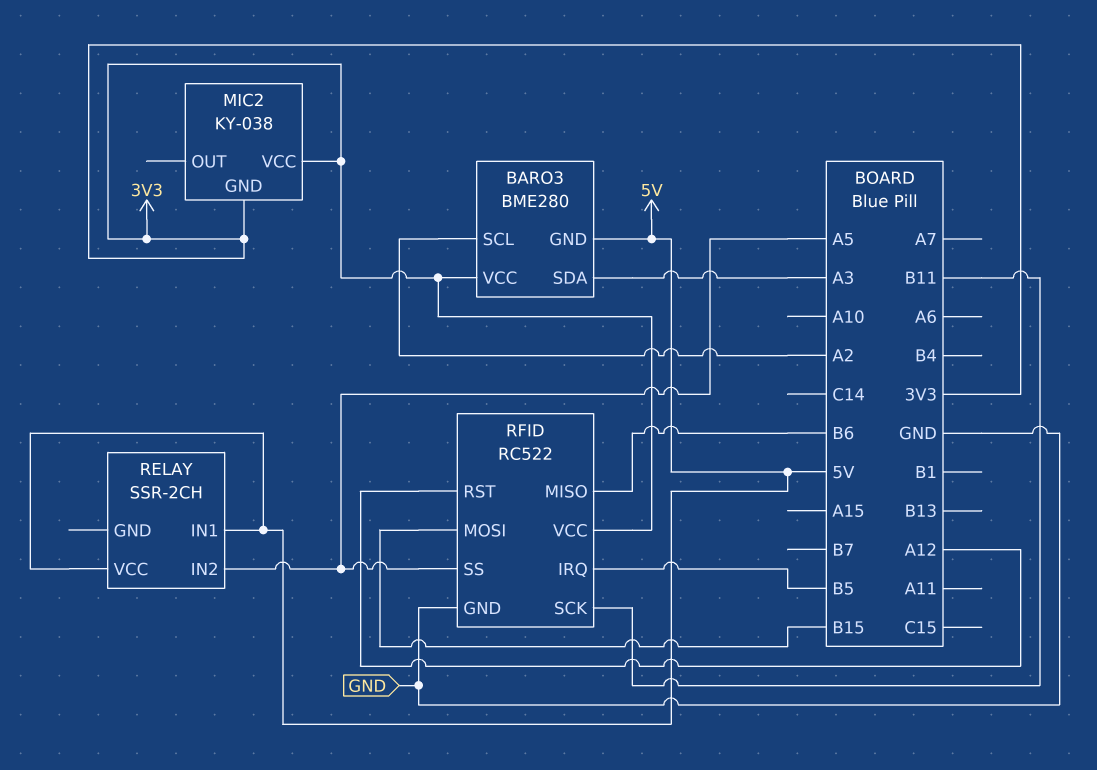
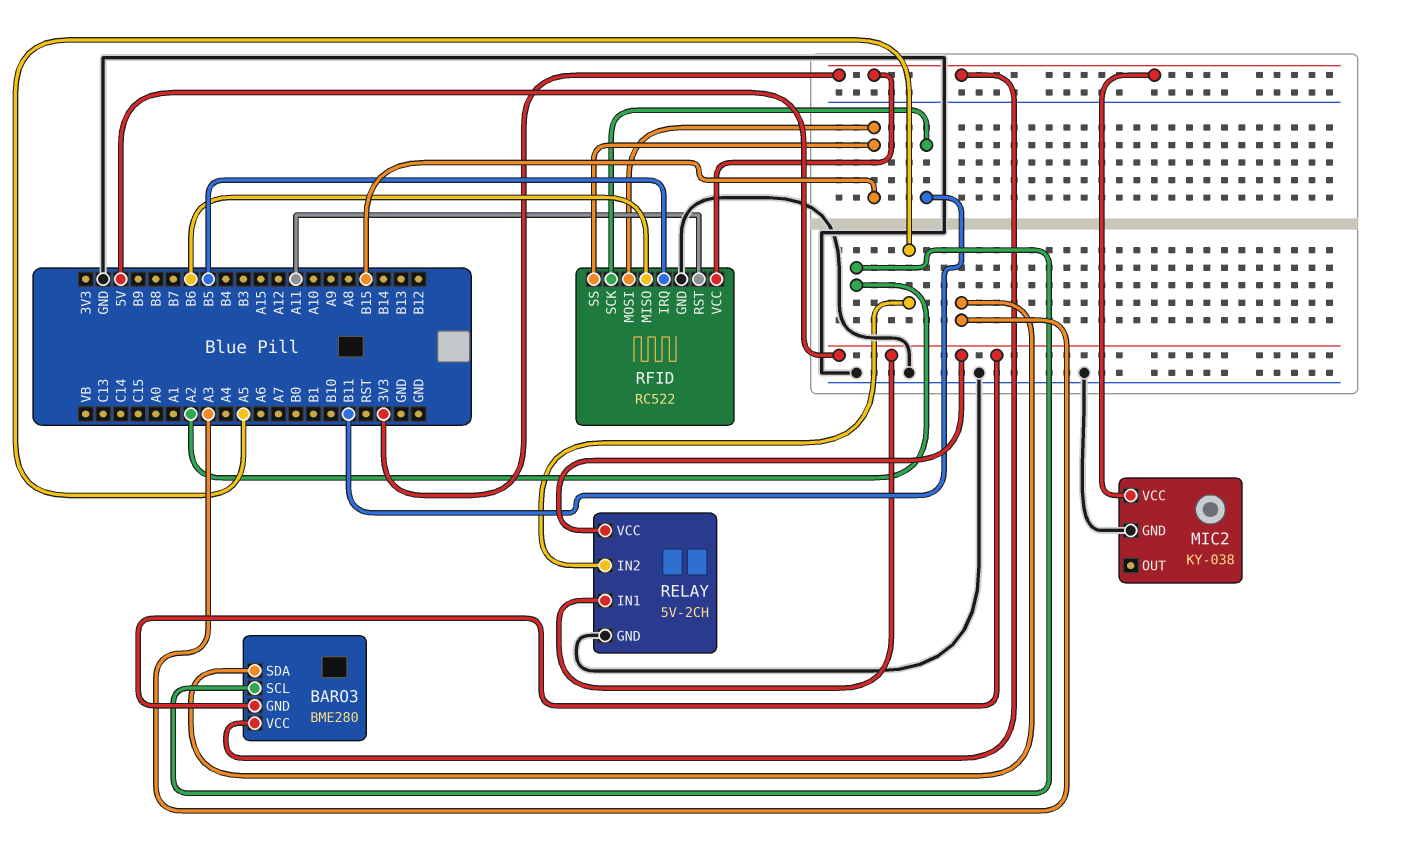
MIC2 pin GND: 3V3 -> GND
RELAY: SSR-2CH -> 5V-2CH
RELAY pin GND: none -> GND
RFID pin RST: A12 -> A11
RFID pin SS: A5 -> B15

